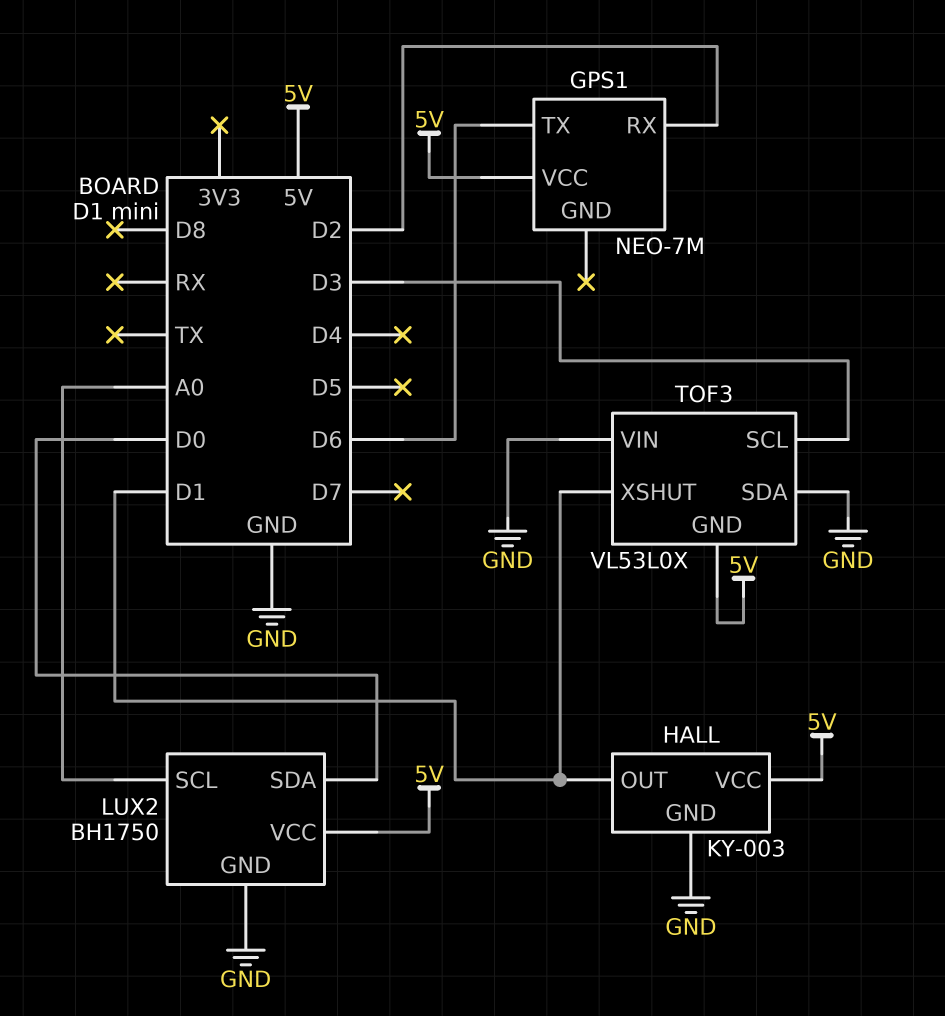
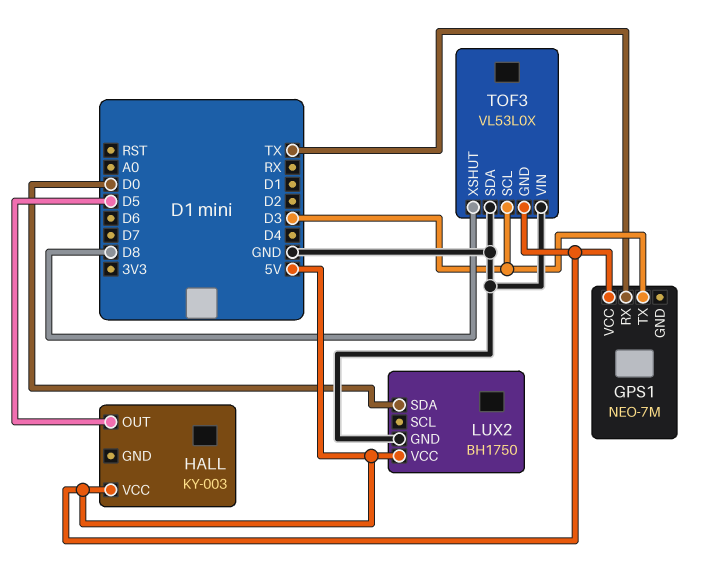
GPS1 pin RX: D2 -> TX
GPS1 pin TX: D6 -> D3
HALL pin GND: GND -> none
HALL pin OUT: D1 -> D5
LUX2 pin SCL: A0 -> none
TOF3 pin XSHUT: D1 -> D8

